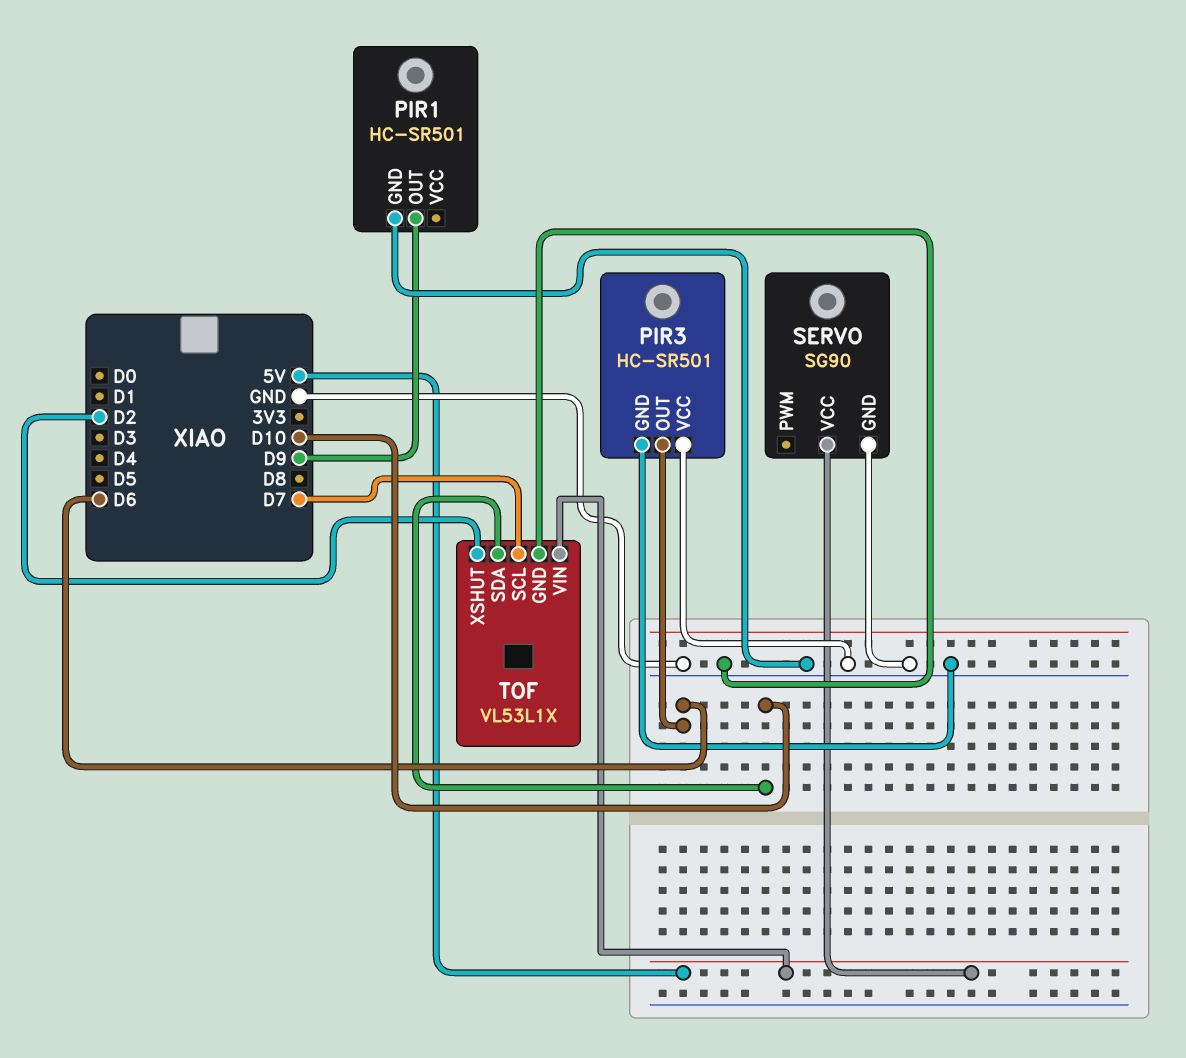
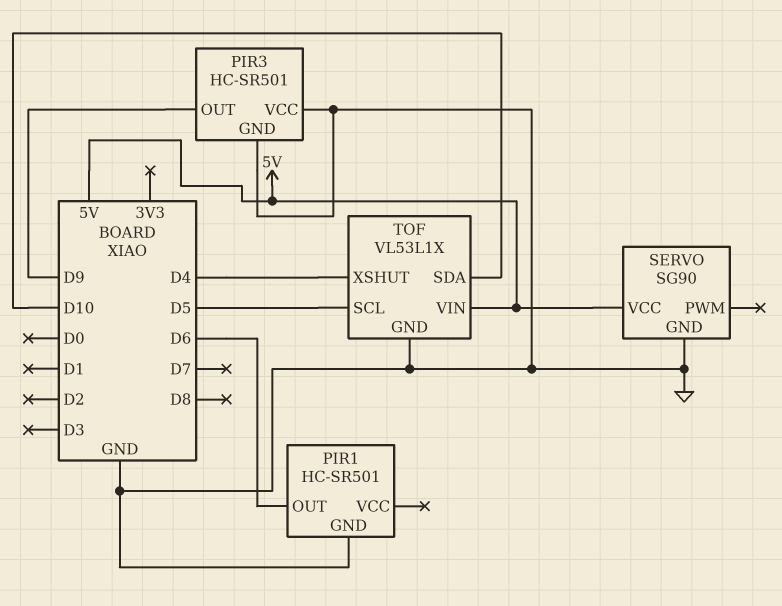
PIR1 pin OUT: D9 -> D6
PIR3 pin OUT: D6 -> D9
TOF pin SCL: D7 -> D5
TOF pin XSHUT: D2 -> D4

